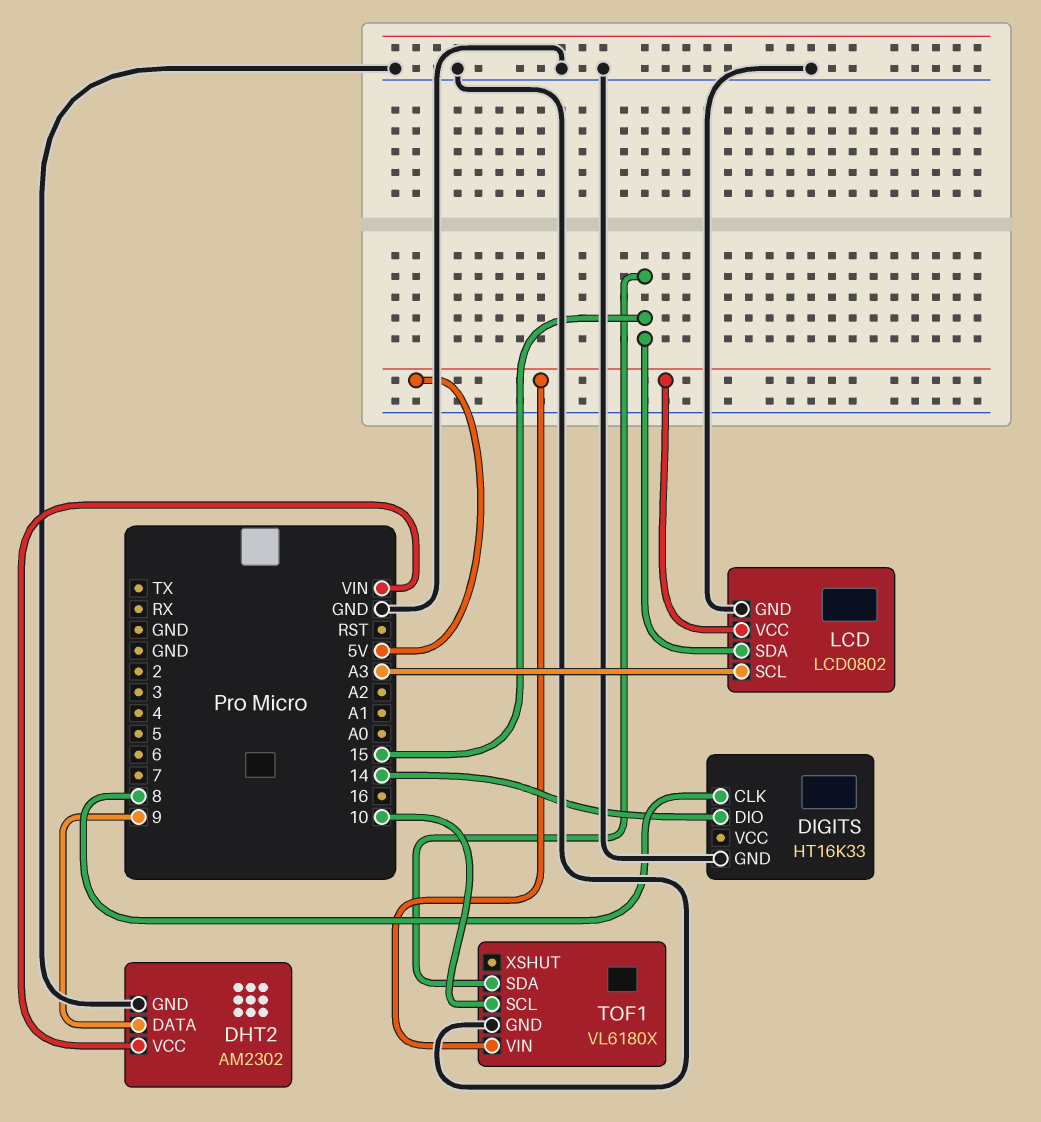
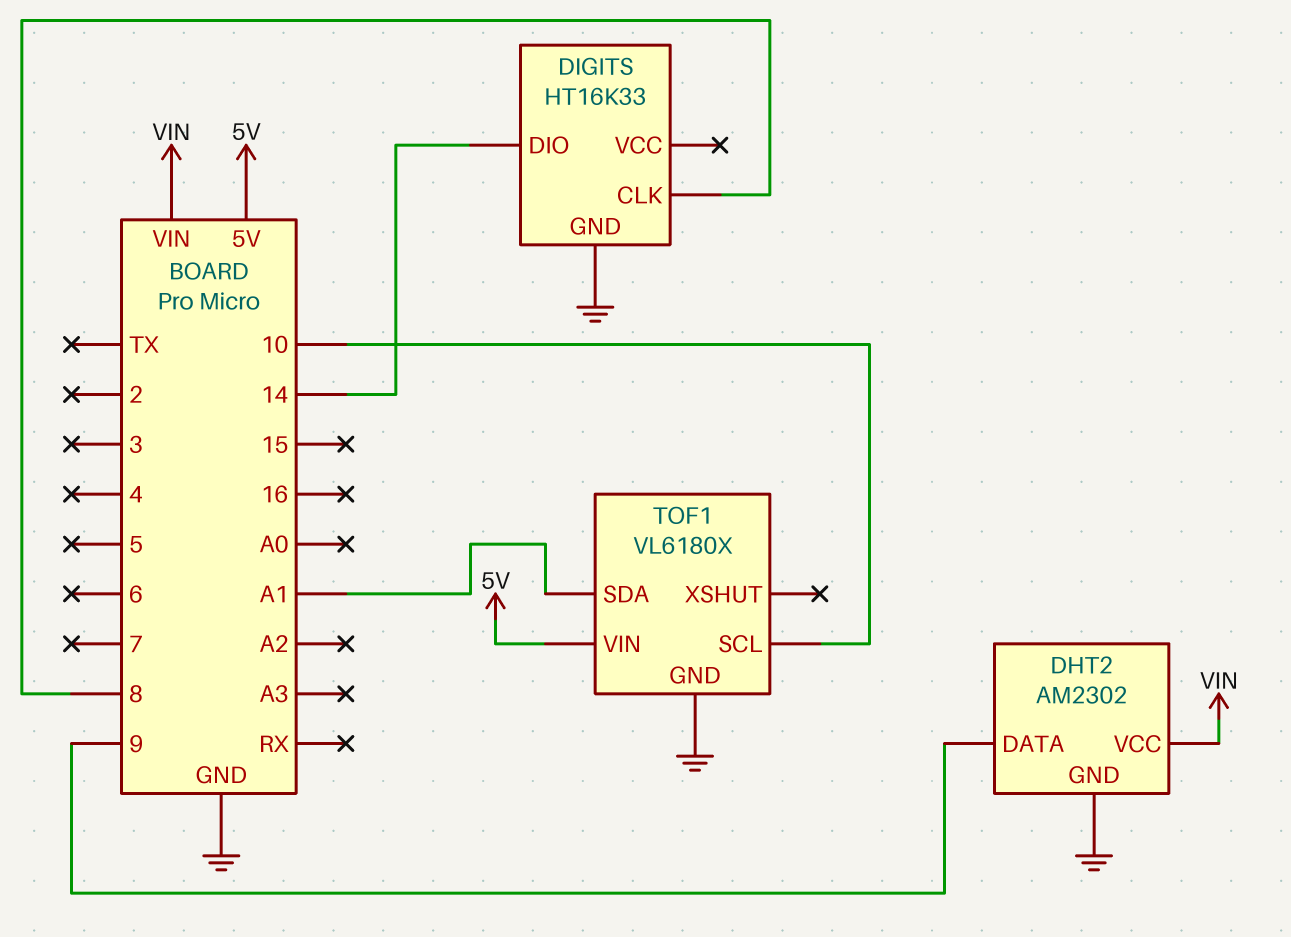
LCD: LCD0802 -> none
LCD pin GND: GND -> none
LCD pin SCL: A3 -> none
LCD pin SDA: 15 -> none
LCD pin VCC: 5V -> none
TOF1 pin SDA: 15 -> A1

